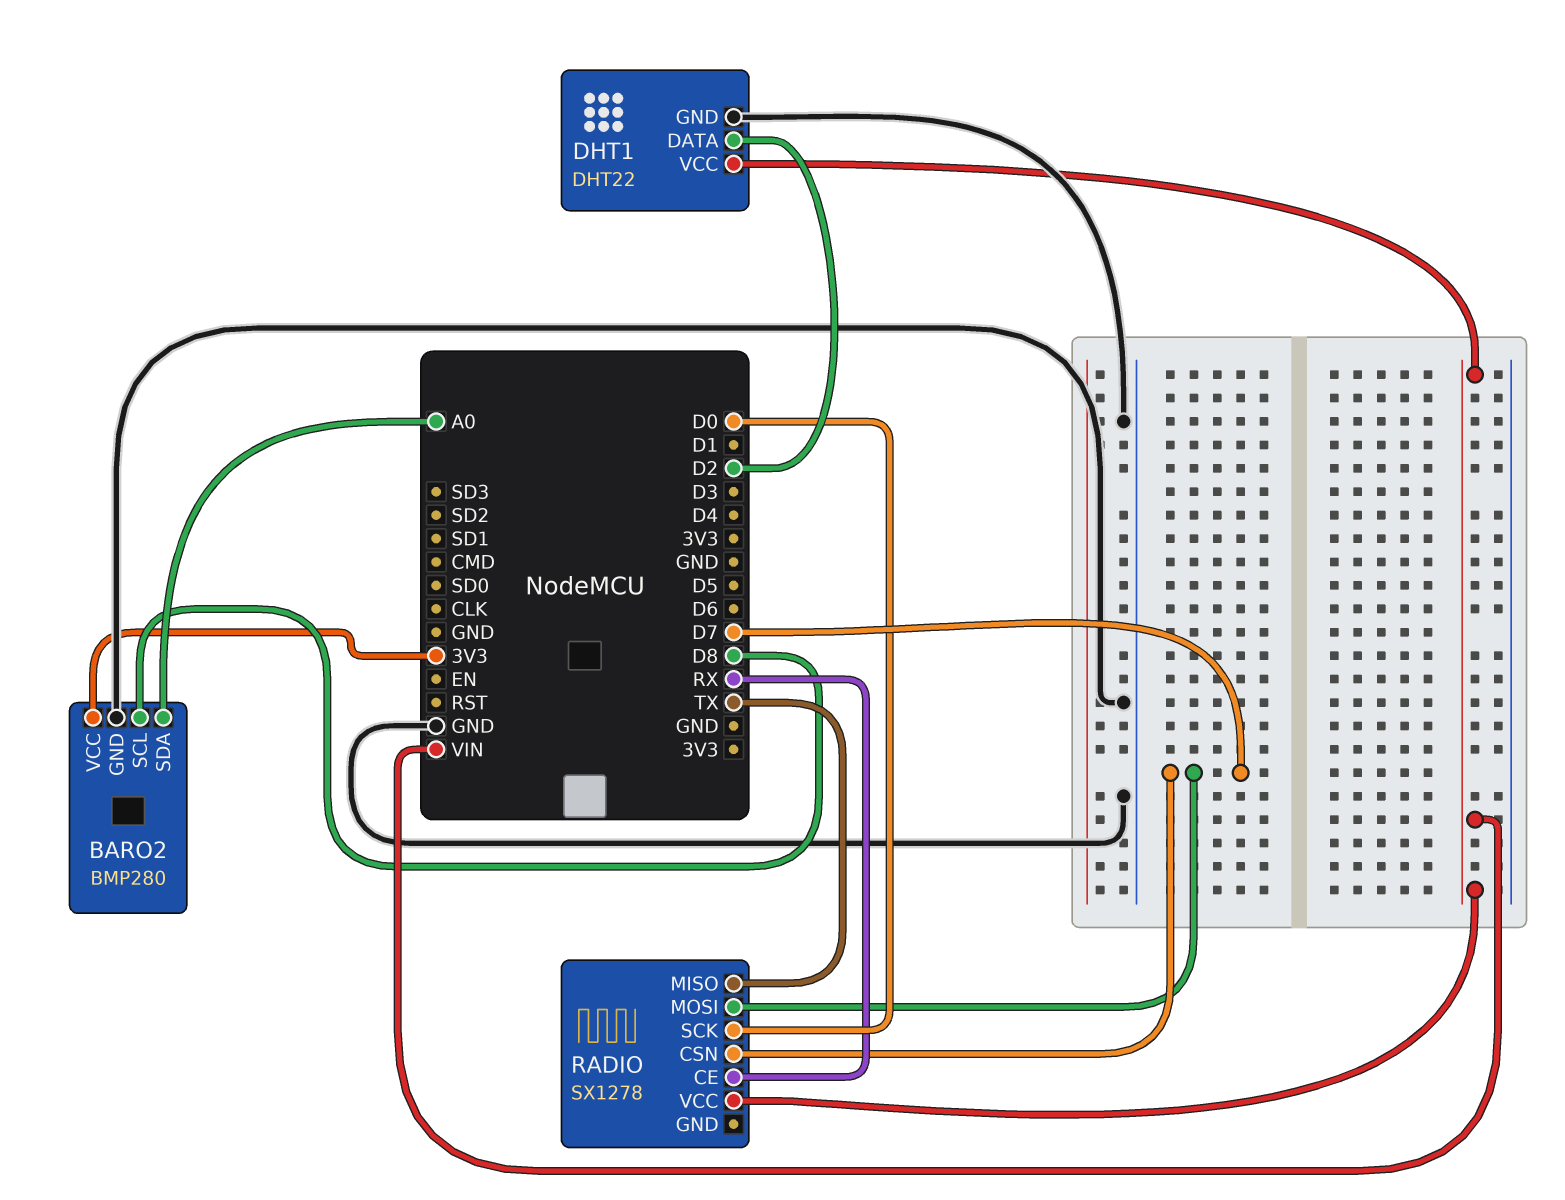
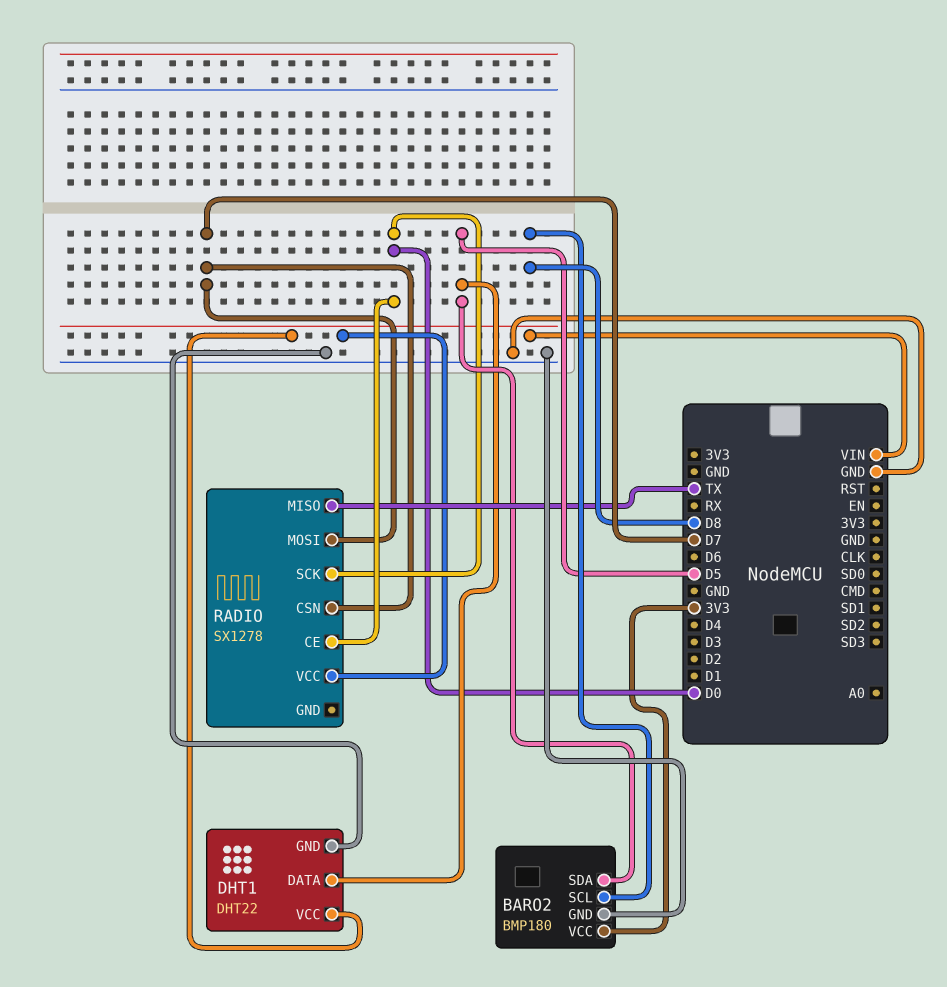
BARO2: BMP280 -> BMP180
BARO2 pin SDA: A0 -> D5
DHT1 pin DATA: D2 -> D5
RADIO pin CE: RX -> D0

